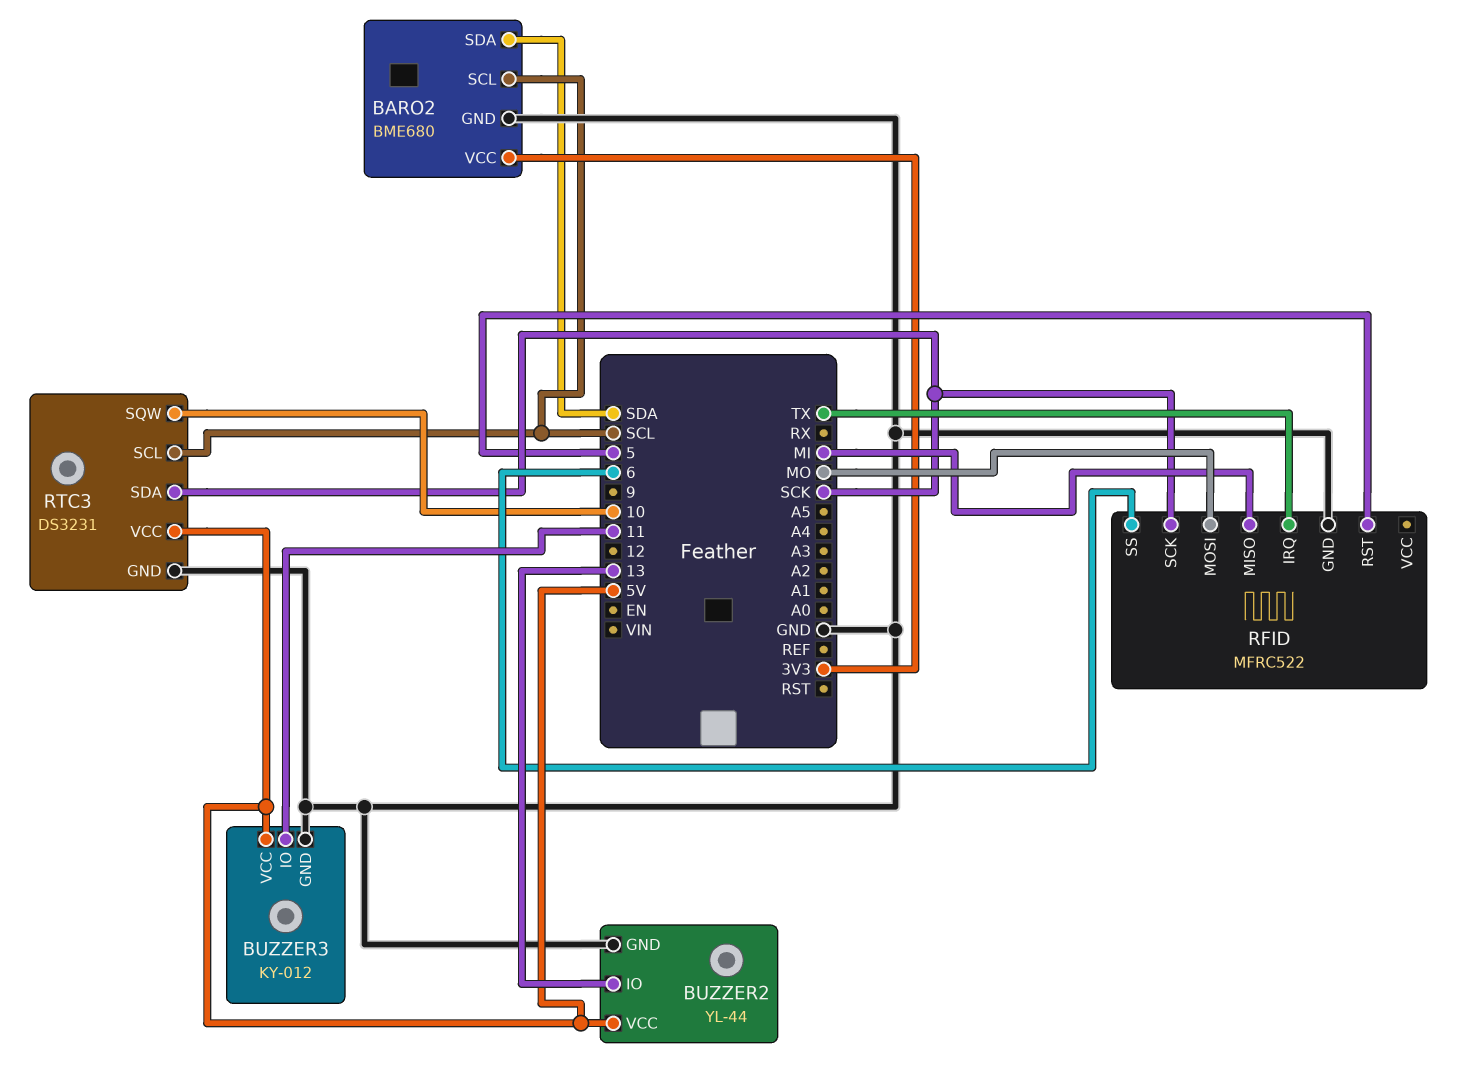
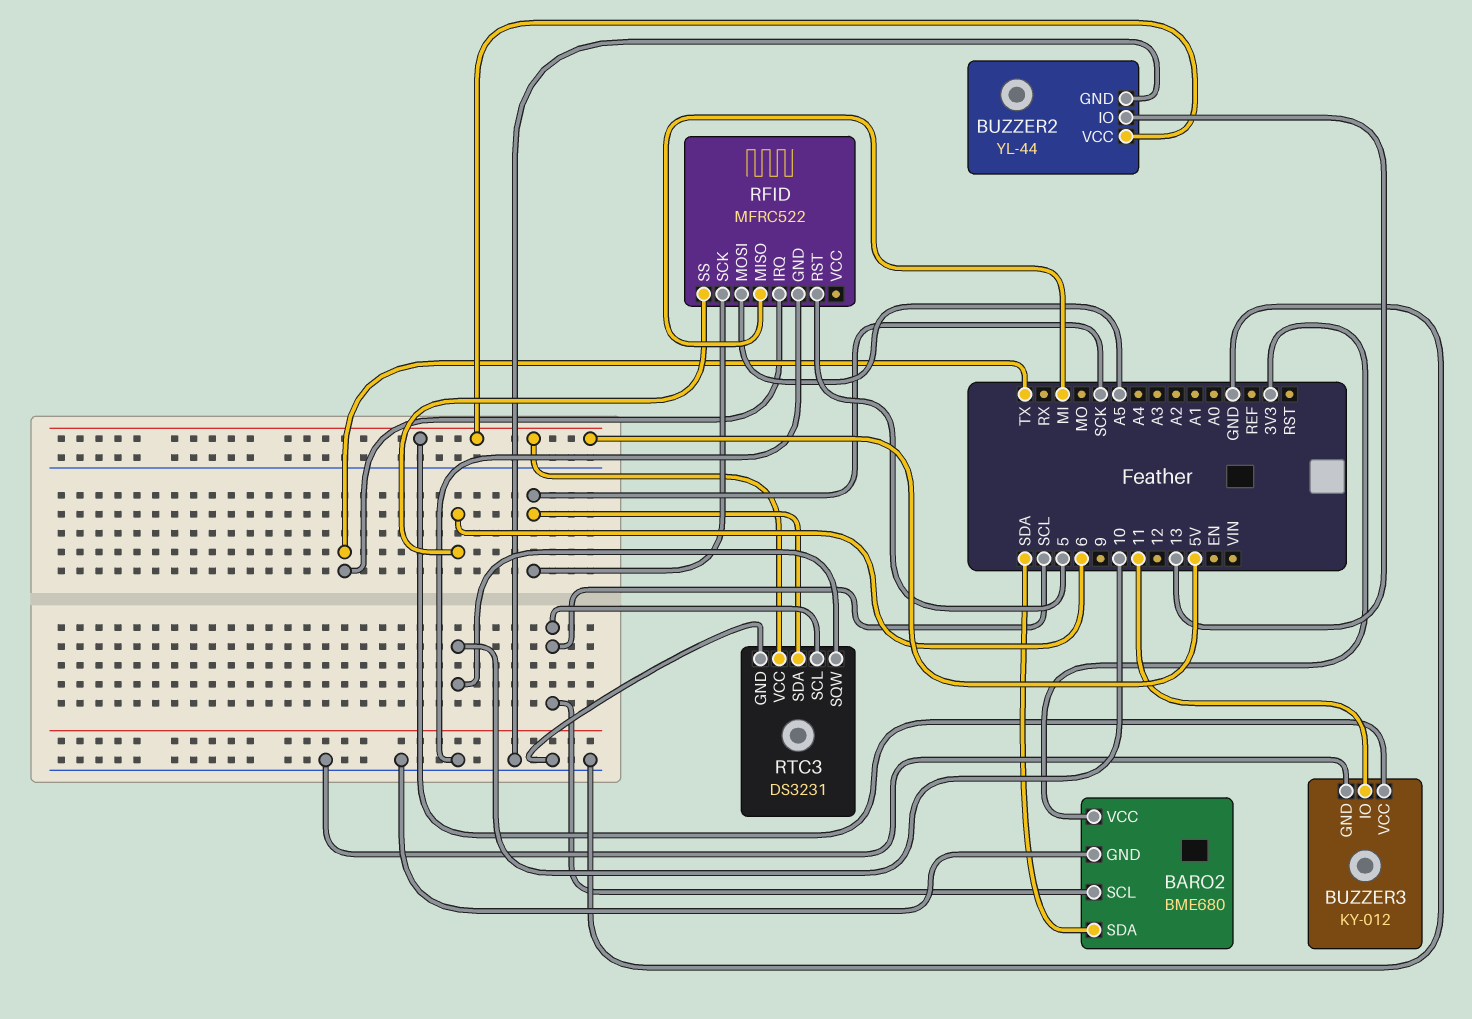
RFID pin MOSI: MO -> A5

